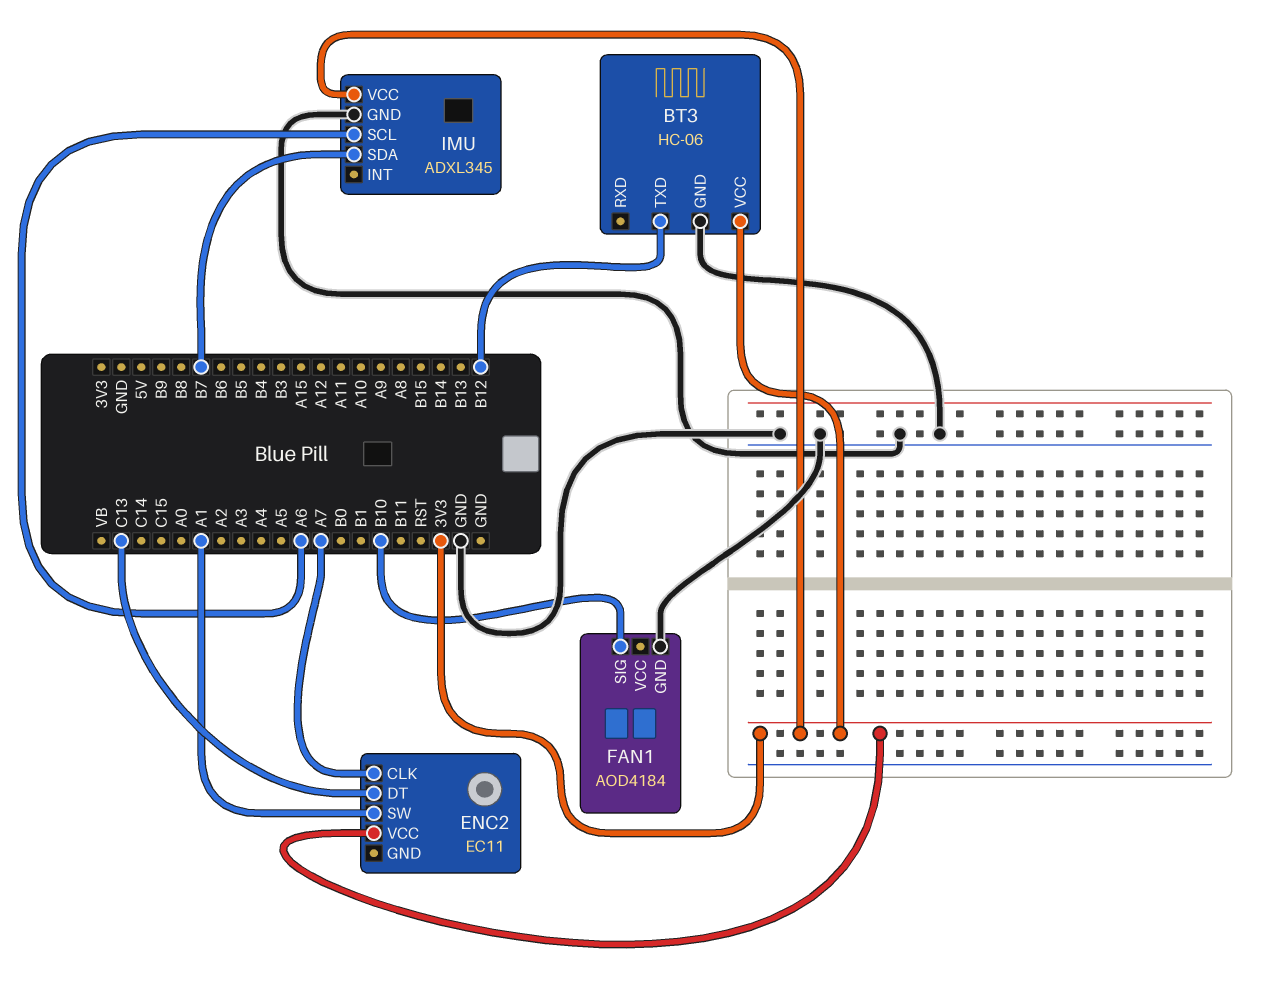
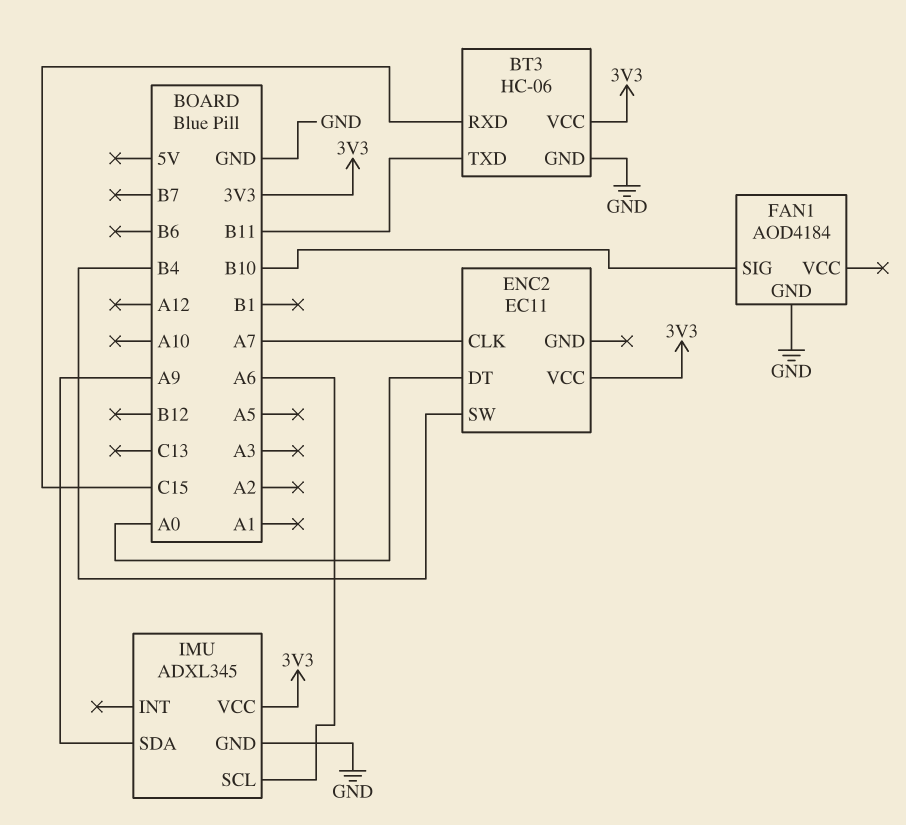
BT3 pin RXD: none -> C15
BT3 pin TXD: B12 -> B11
ENC2 pin DT: C13 -> A0
ENC2 pin SW: A1 -> B4
IMU pin SDA: B7 -> A9

